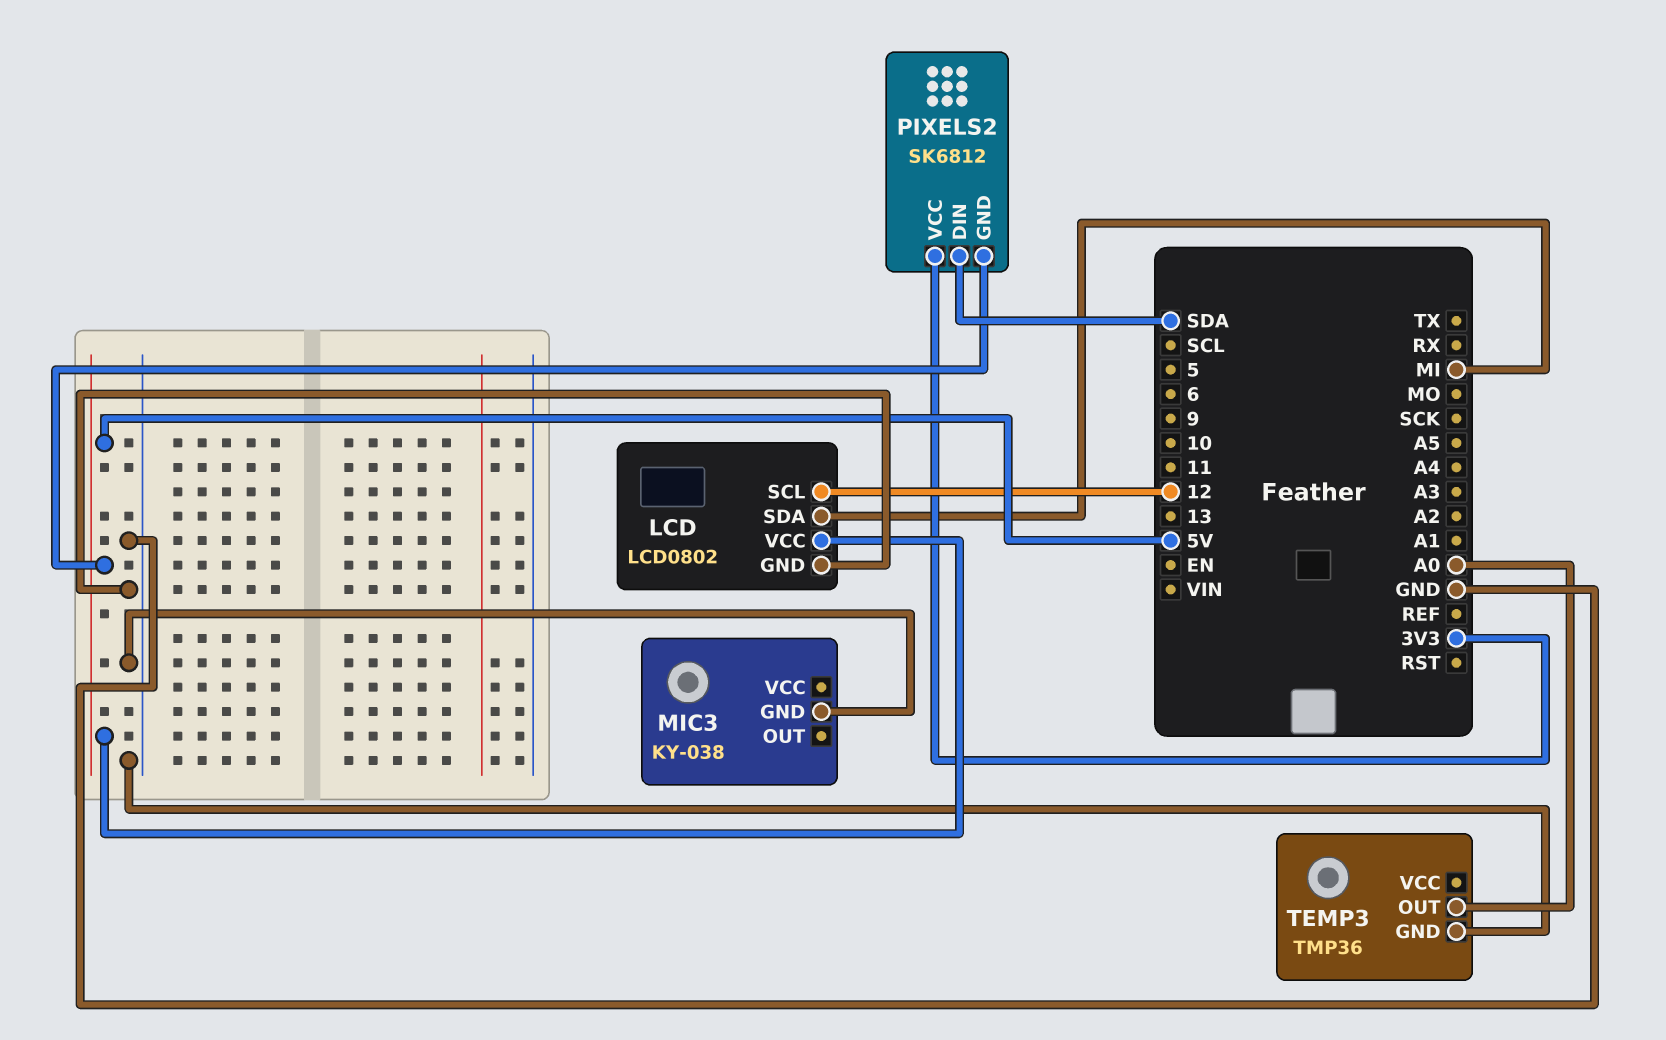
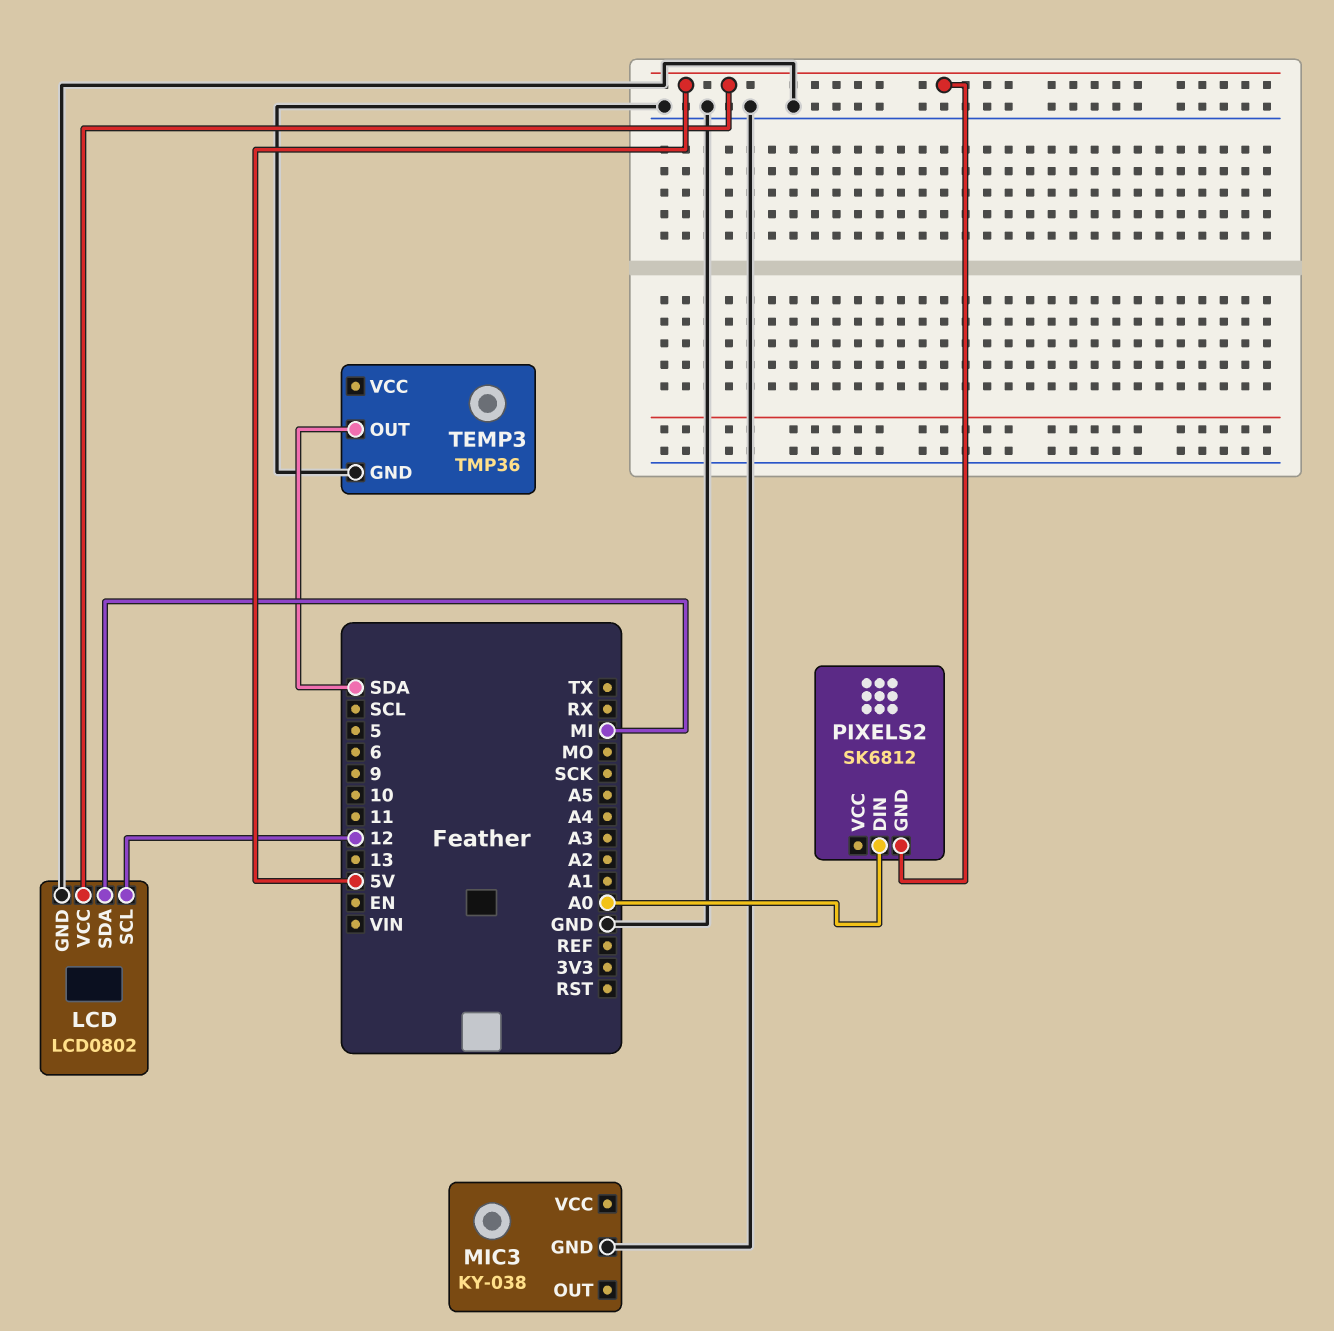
PIXELS2 pin DIN: SDA -> A0
PIXELS2 pin VCC: 3V3 -> none
TEMP3 pin OUT: A0 -> SDA

